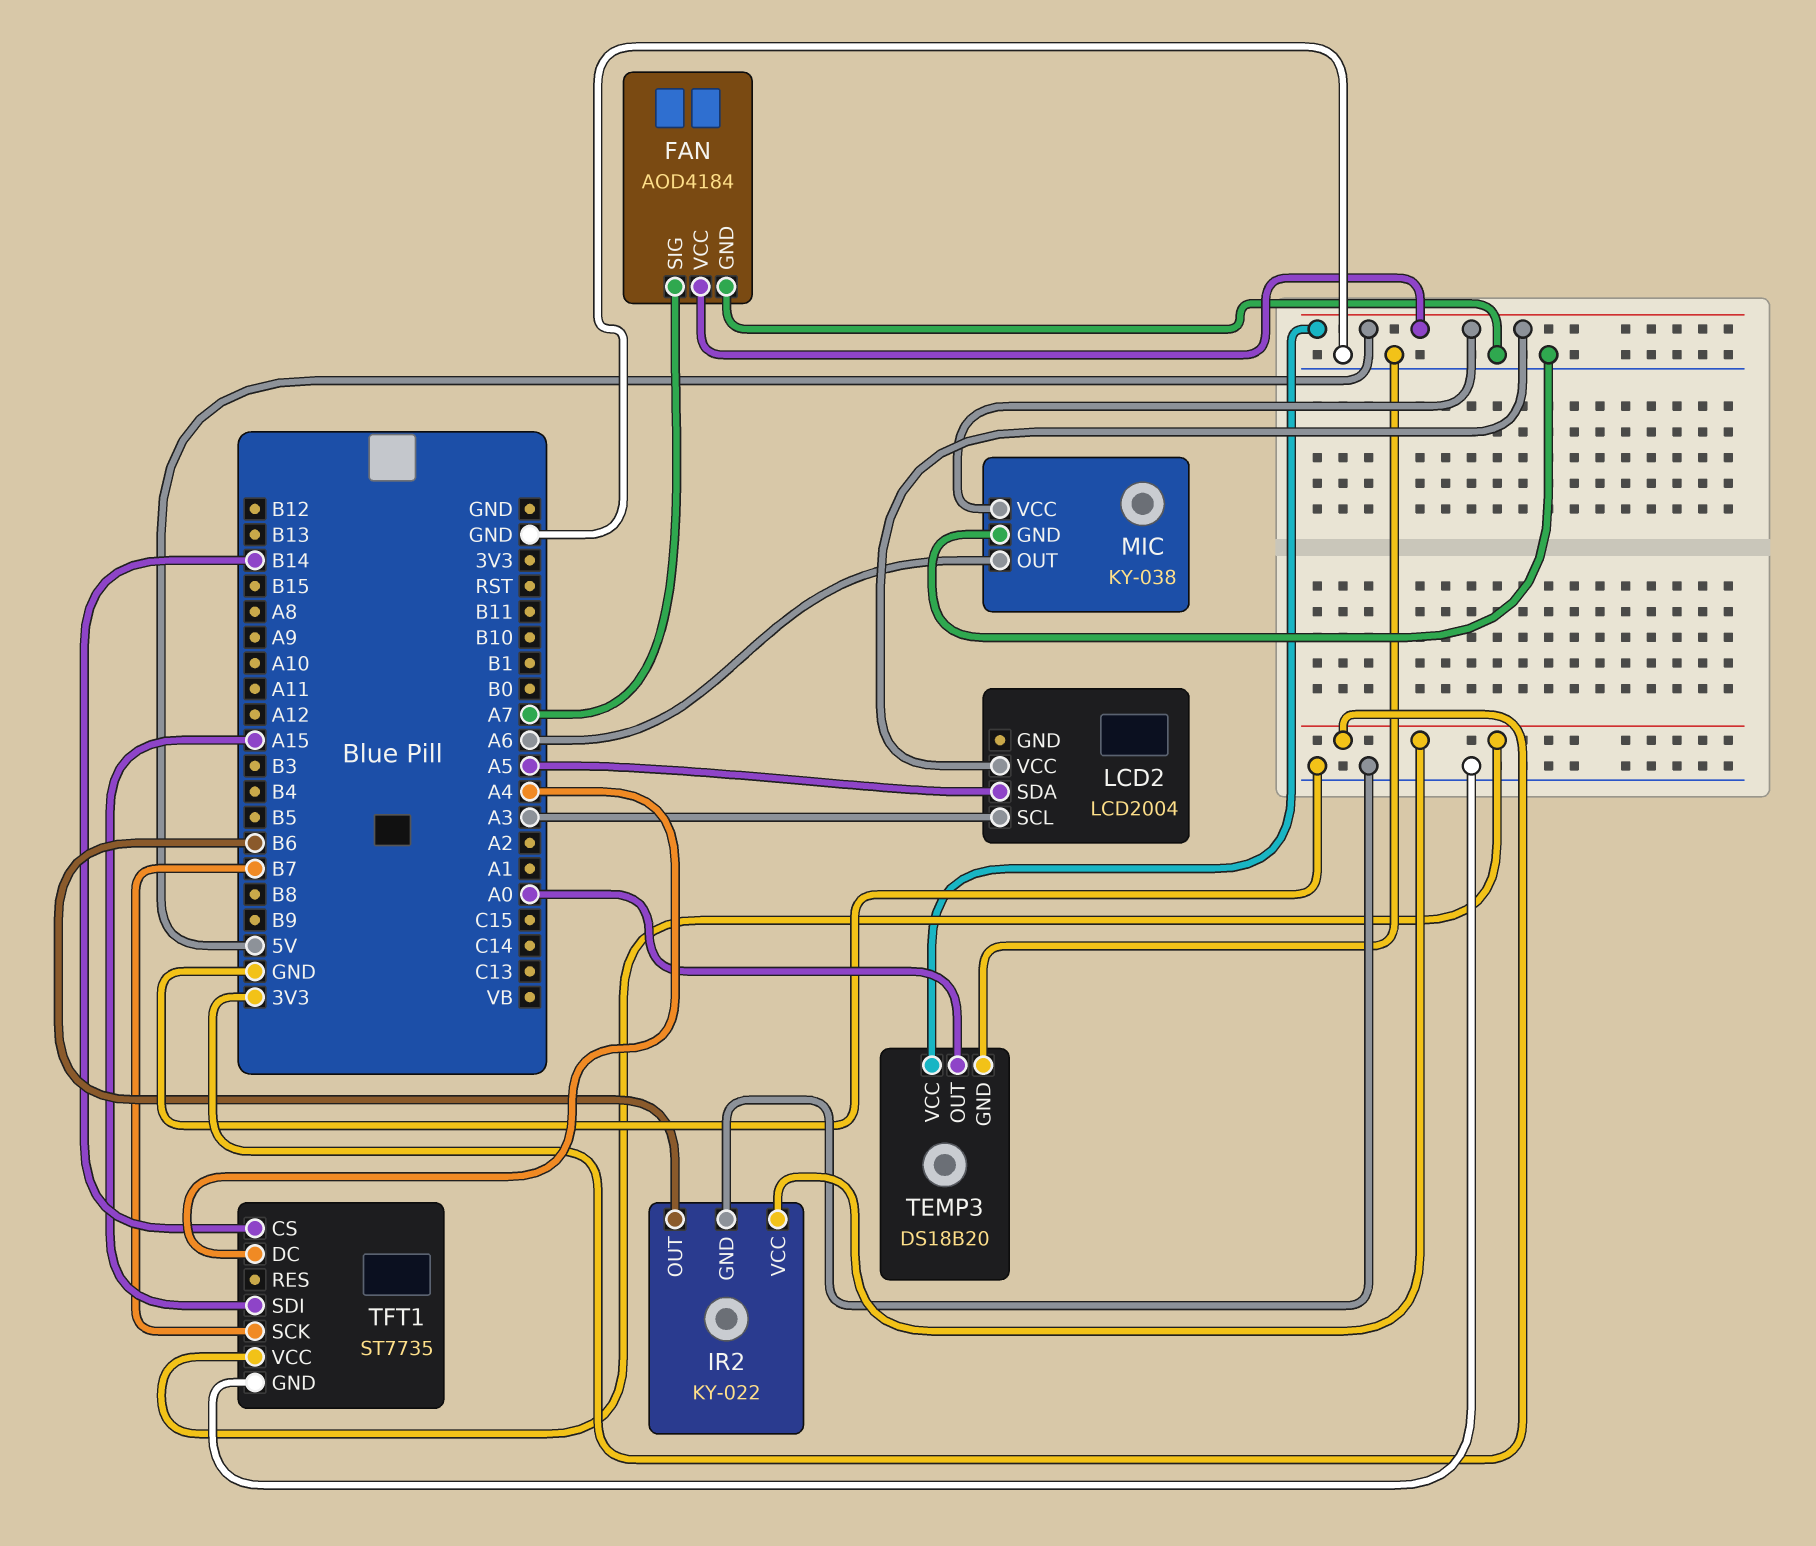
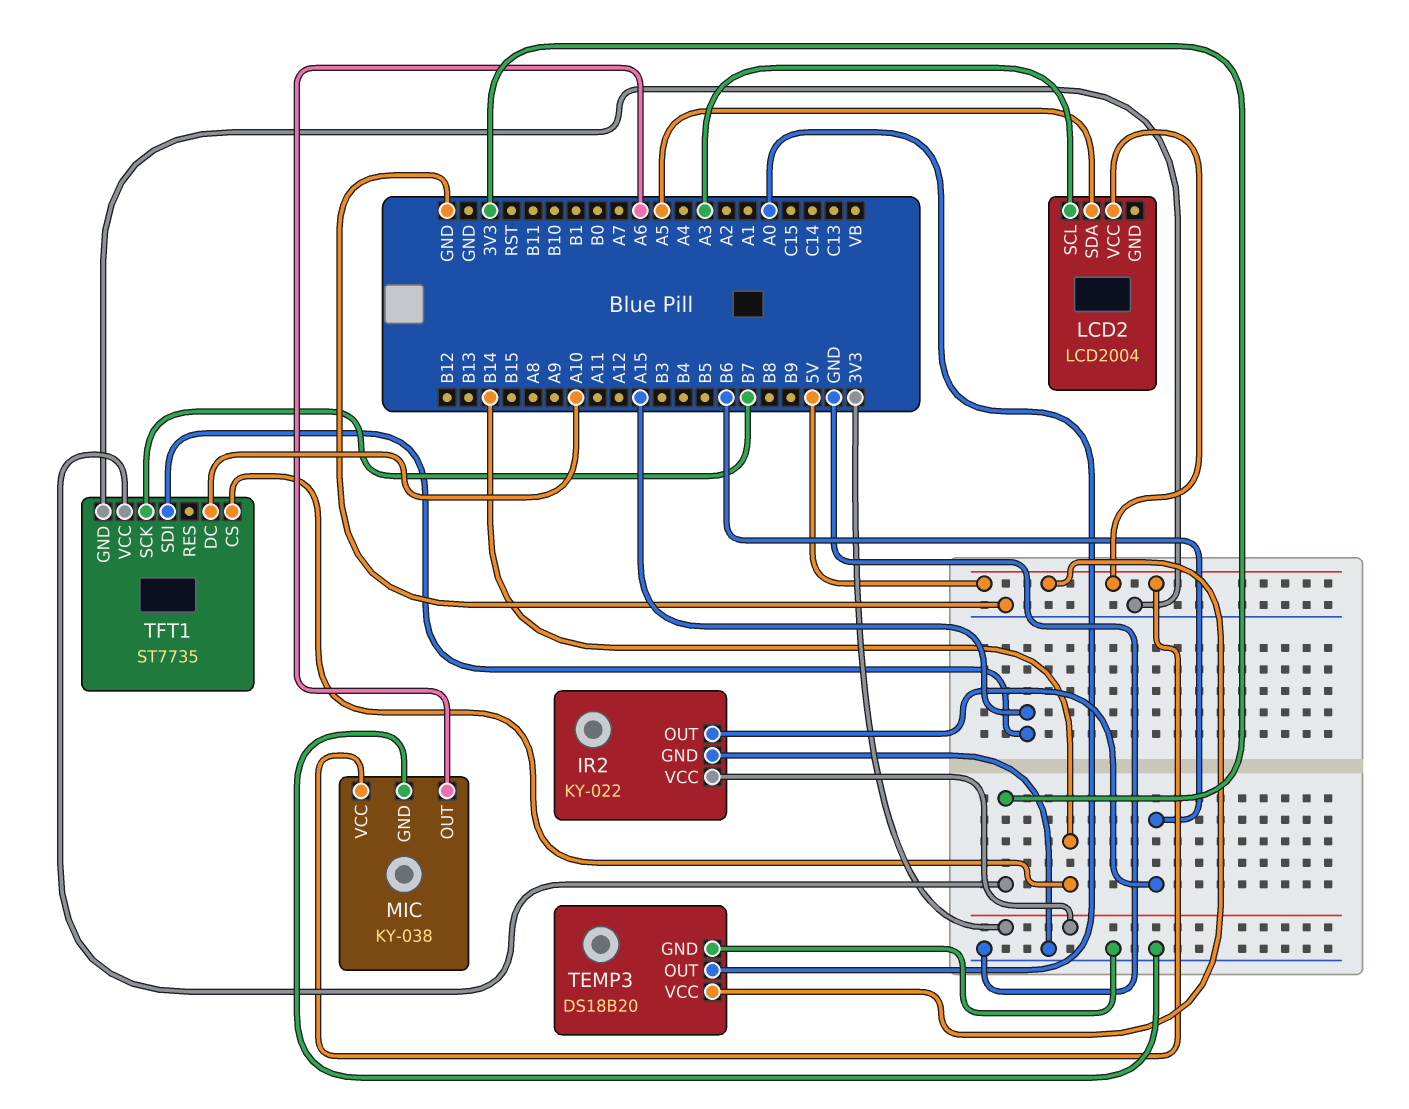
FAN: AOD4184 -> none
FAN pin GND: GND -> none
FAN pin SIG: A7 -> none
FAN pin VCC: 5V -> none
TFT1 pin DC: A4 -> A10

